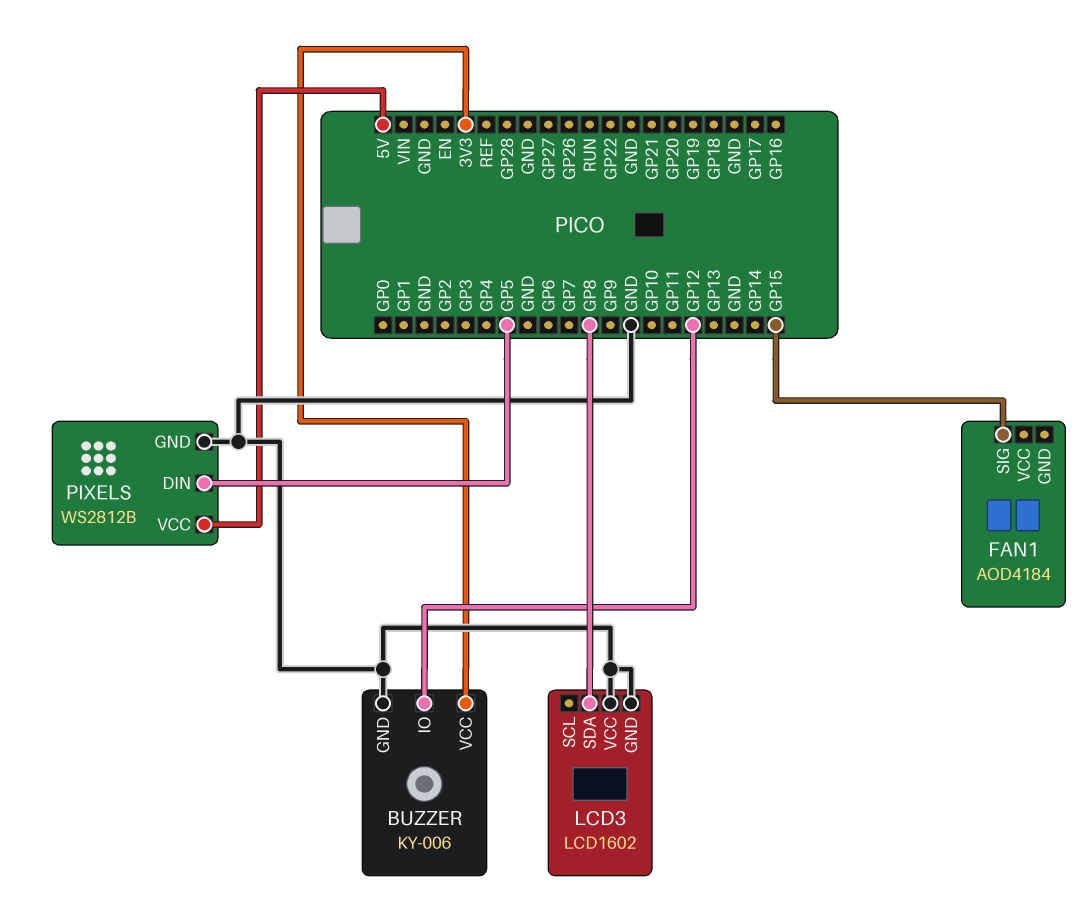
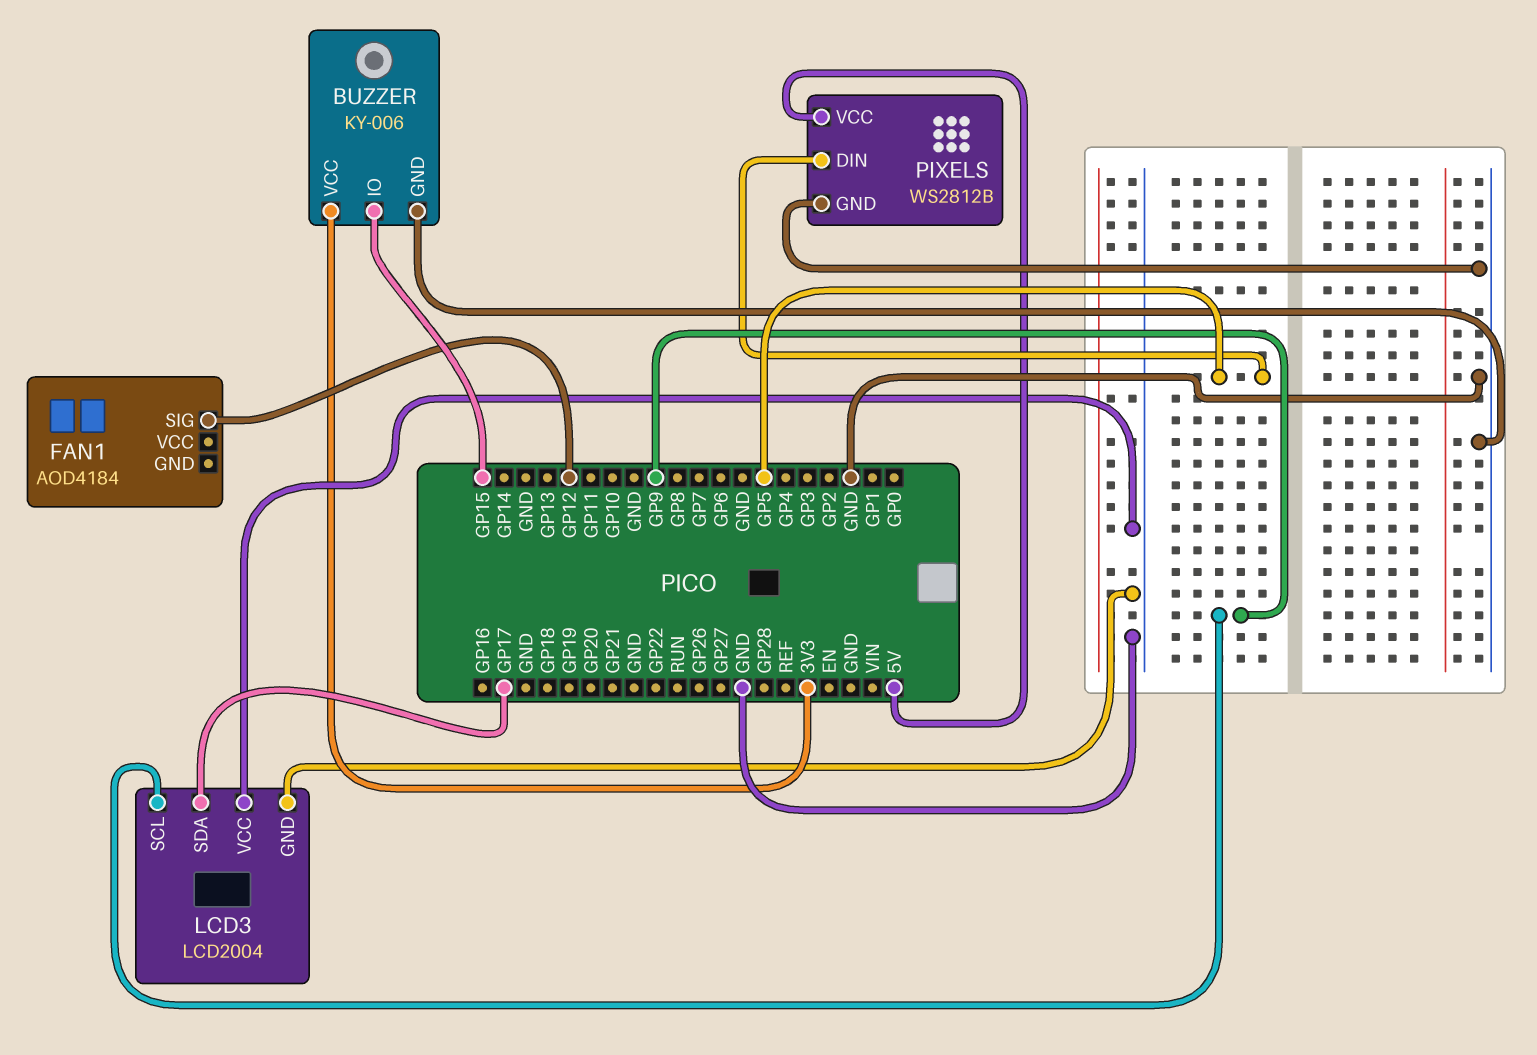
BUZZER pin IO: GP12 -> GP15
FAN1 pin SIG: GP15 -> GP12
LCD3: LCD1602 -> LCD2004
LCD3 pin SCL: none -> GP9
LCD3 pin SDA: GP8 -> GP17

